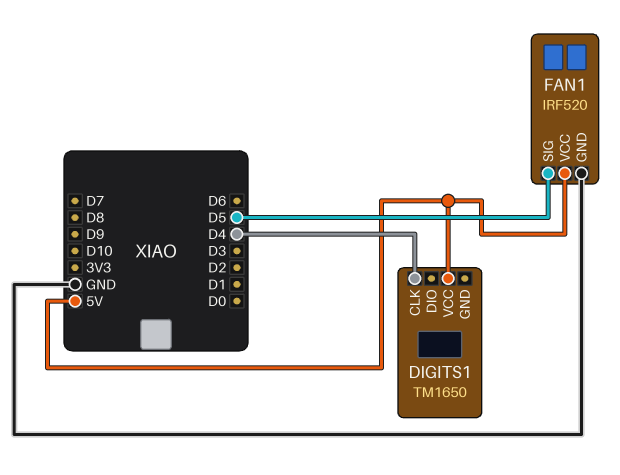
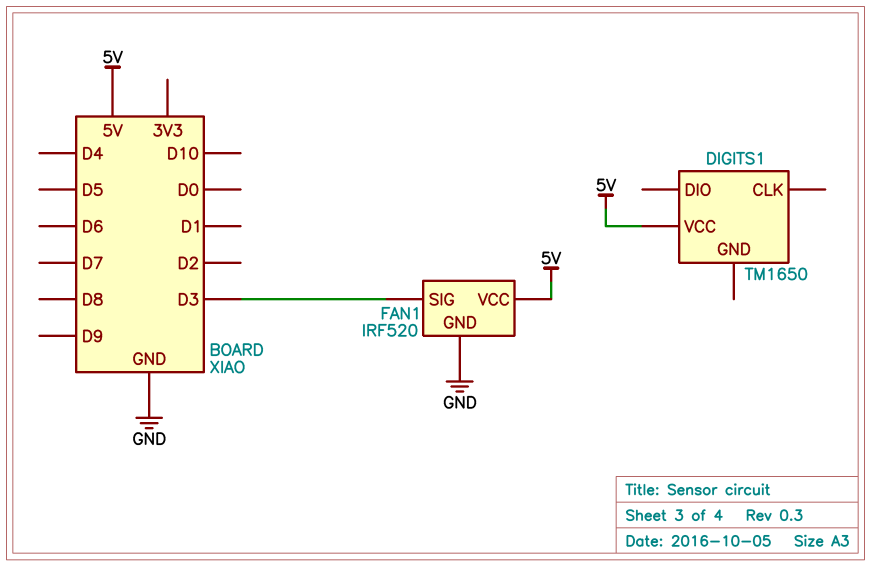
DIGITS1 pin CLK: D4 -> none
FAN1 pin SIG: D5 -> D3

